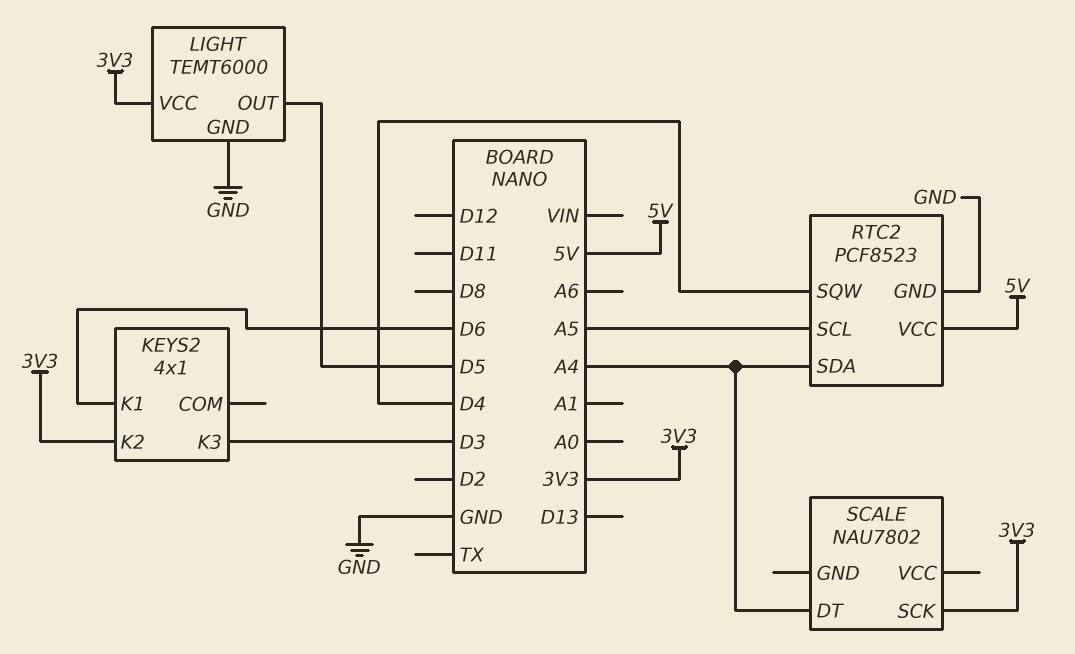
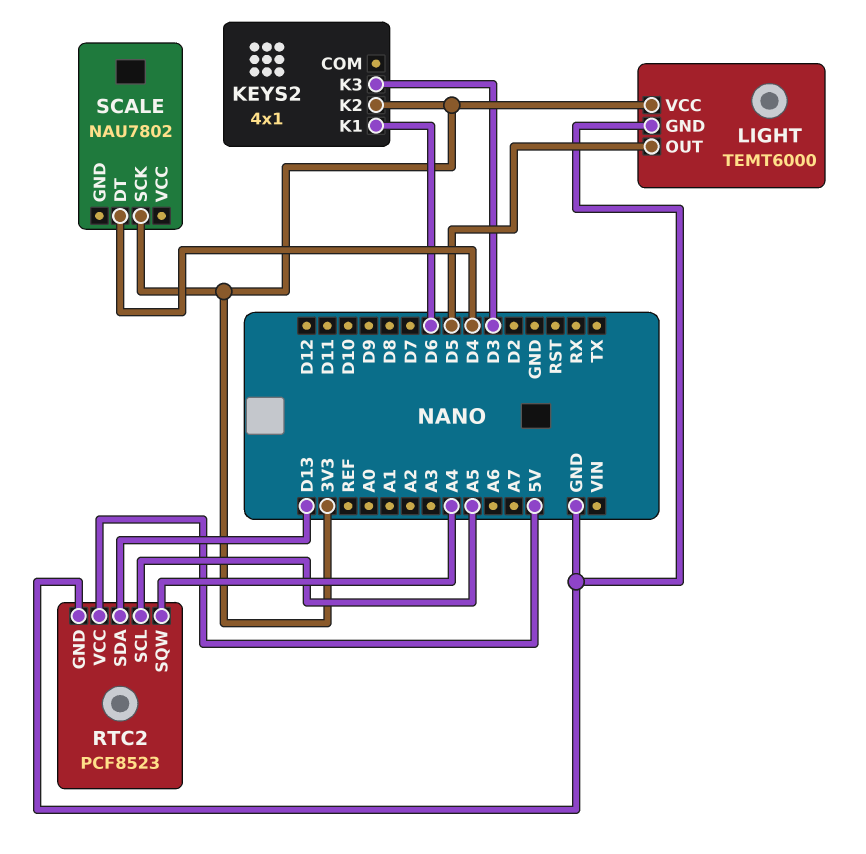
RTC2 pin SDA: A4 -> D13
RTC2 pin SQW: D4 -> A4
SCALE pin DT: A4 -> D4

